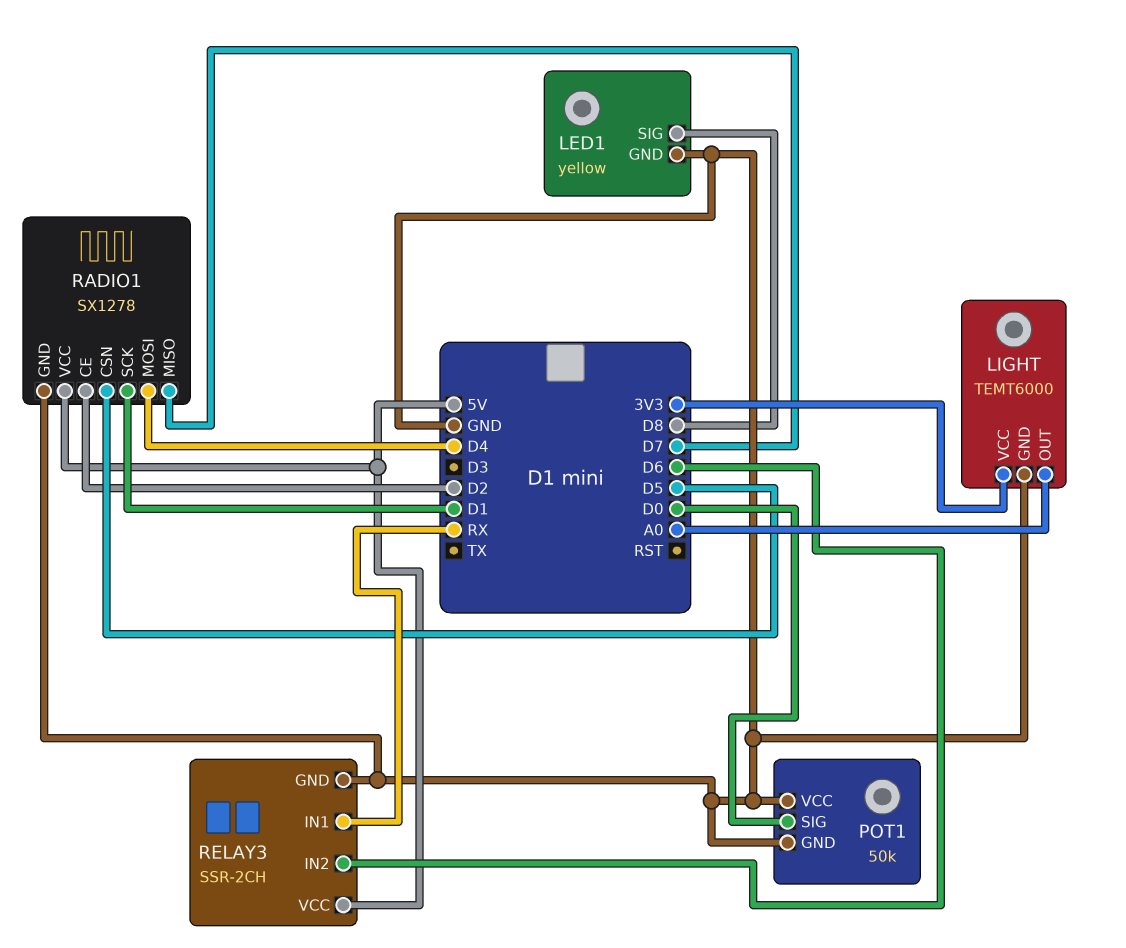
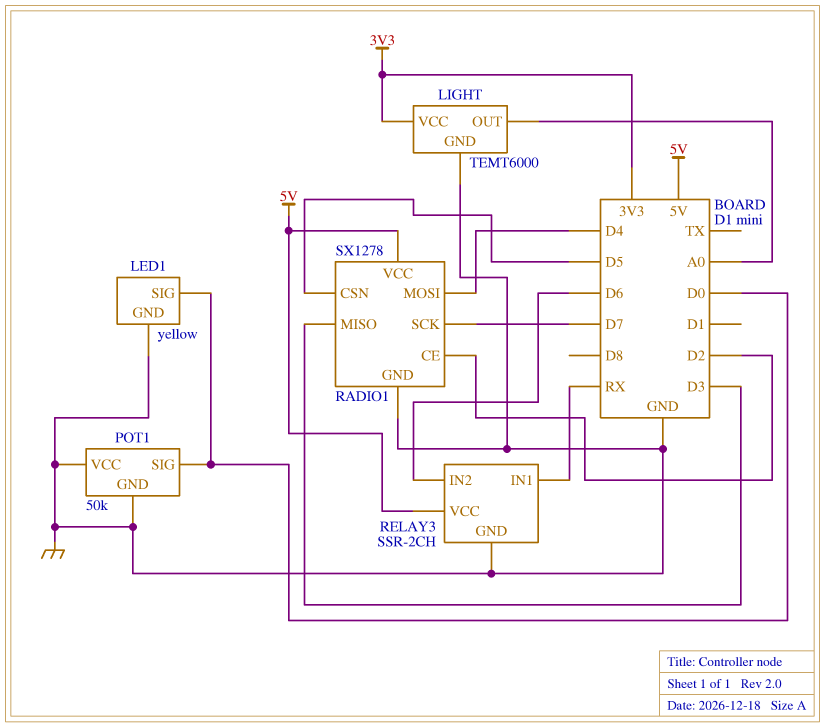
LED1 pin SIG: D8 -> D0
RADIO1 pin MISO: D7 -> D3
RADIO1 pin SCK: D1 -> D7

